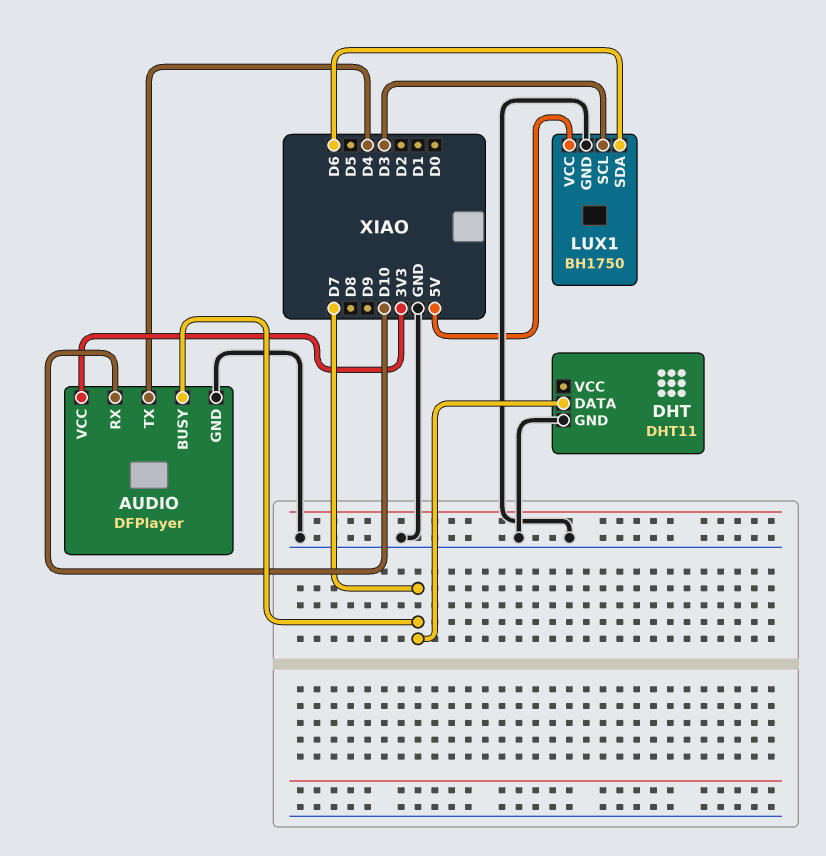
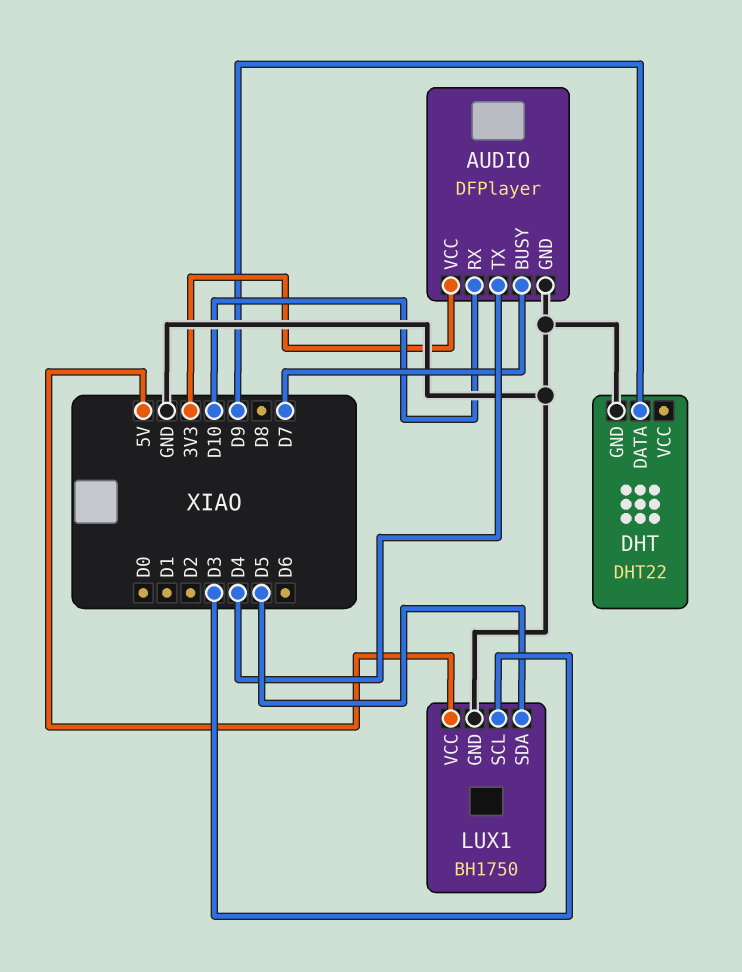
DHT: DHT11 -> DHT22
DHT pin DATA: D7 -> D9
LUX1 pin SDA: D6 -> D5

